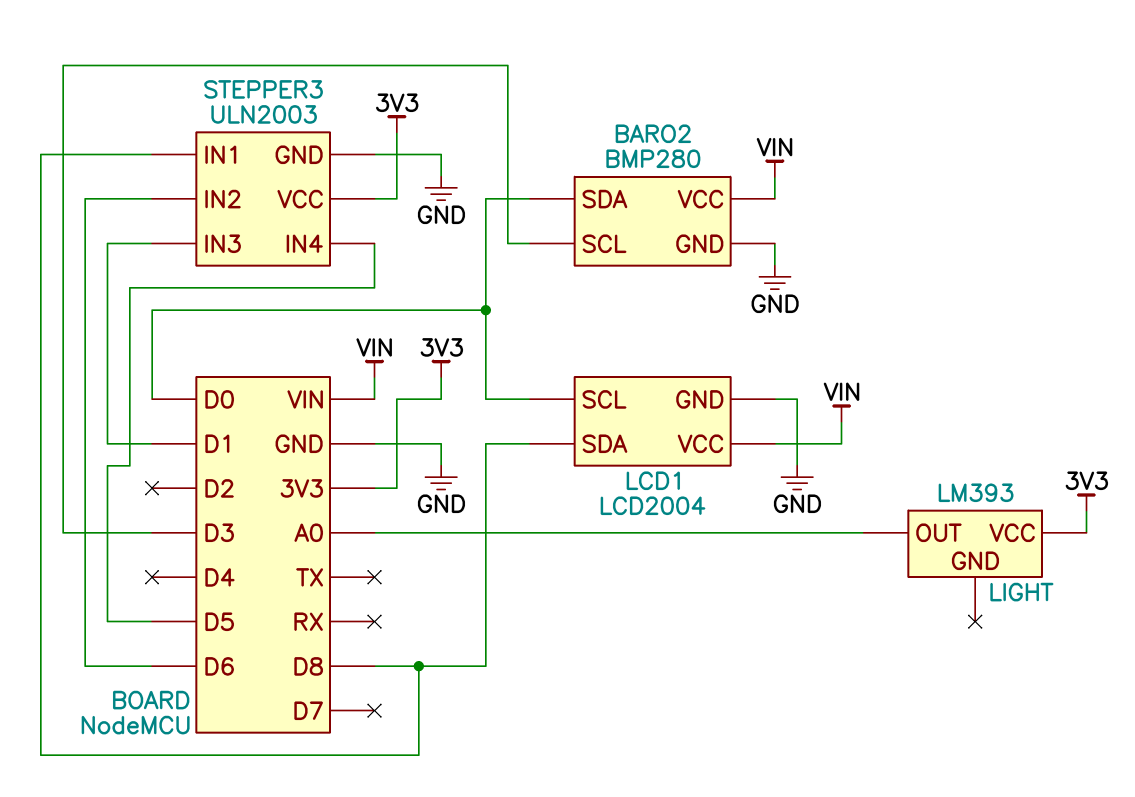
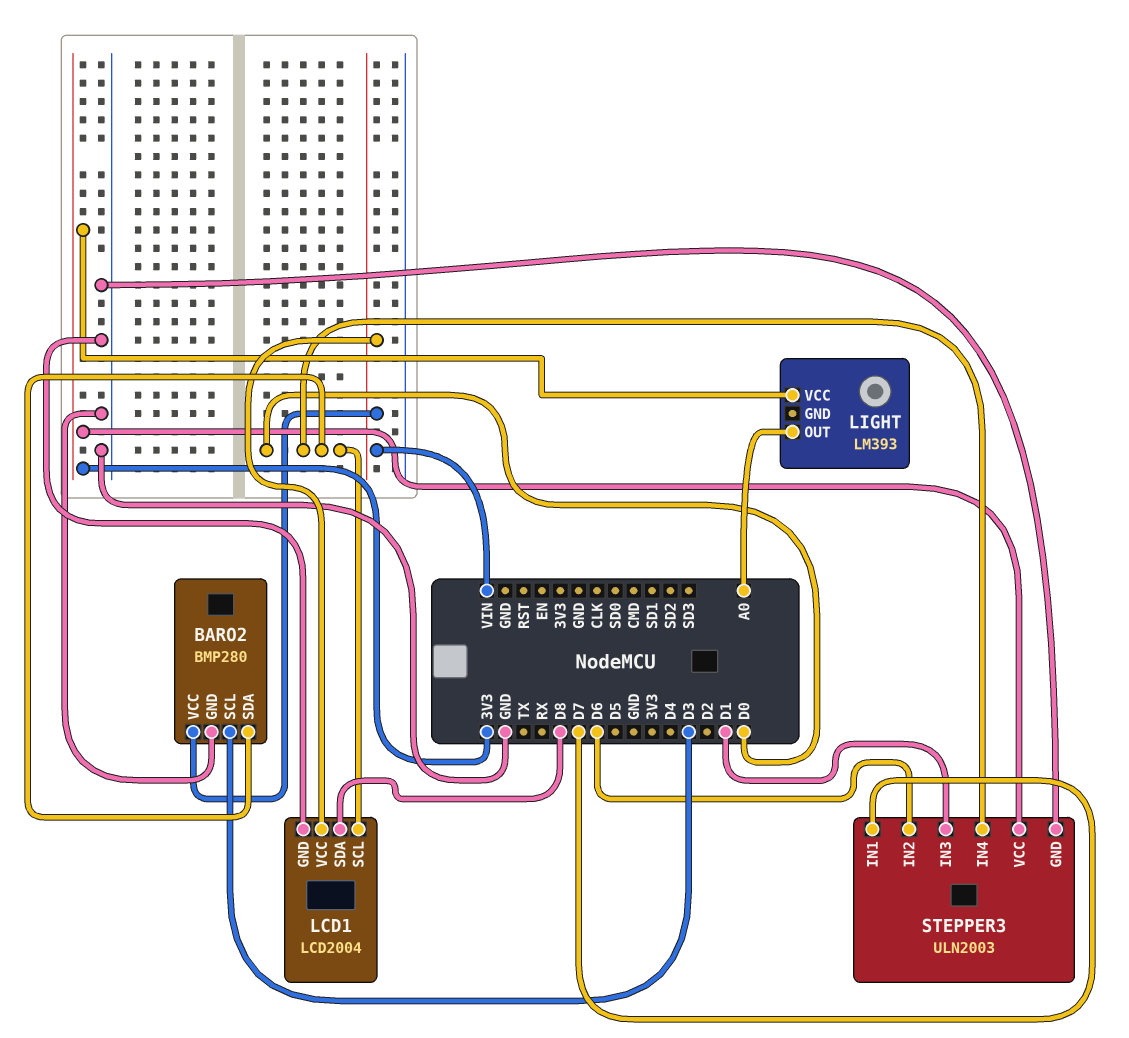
STEPPER3 pin IN1: D8 -> D7
STEPPER3 pin IN4: D5 -> D0

